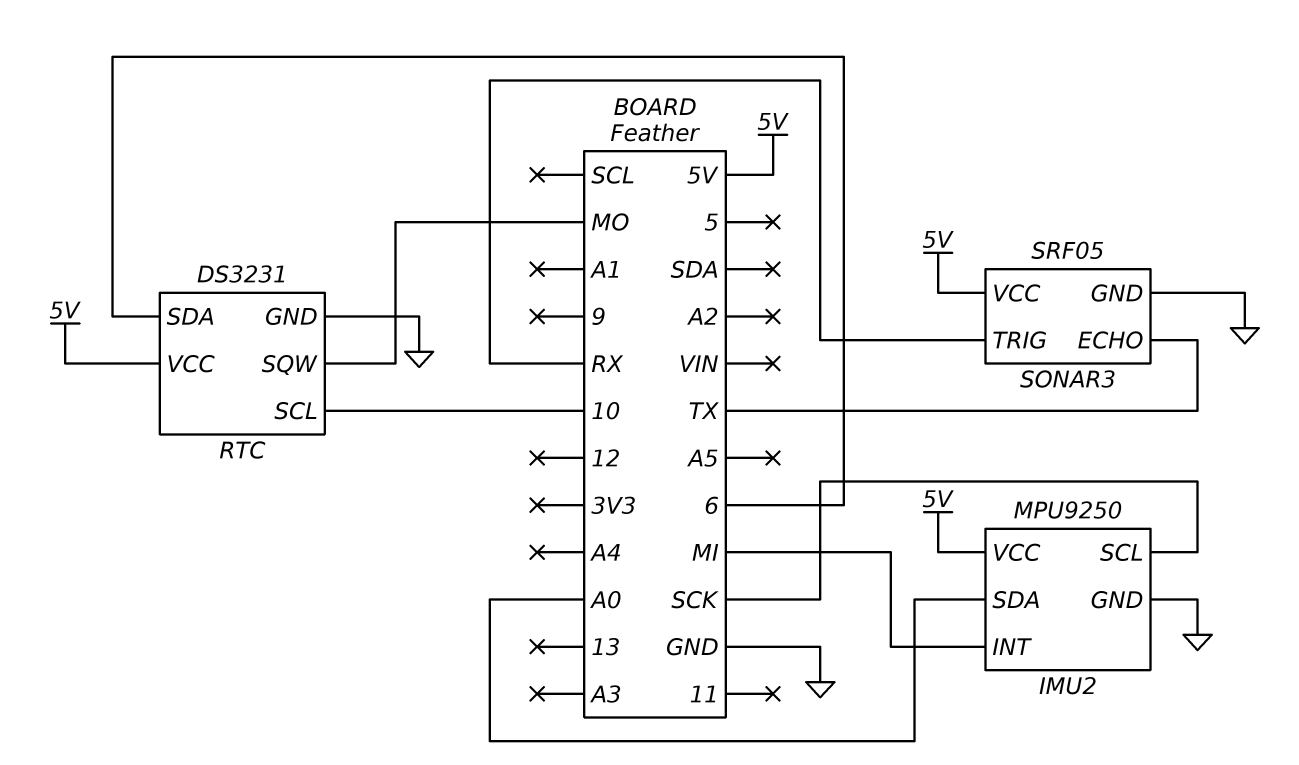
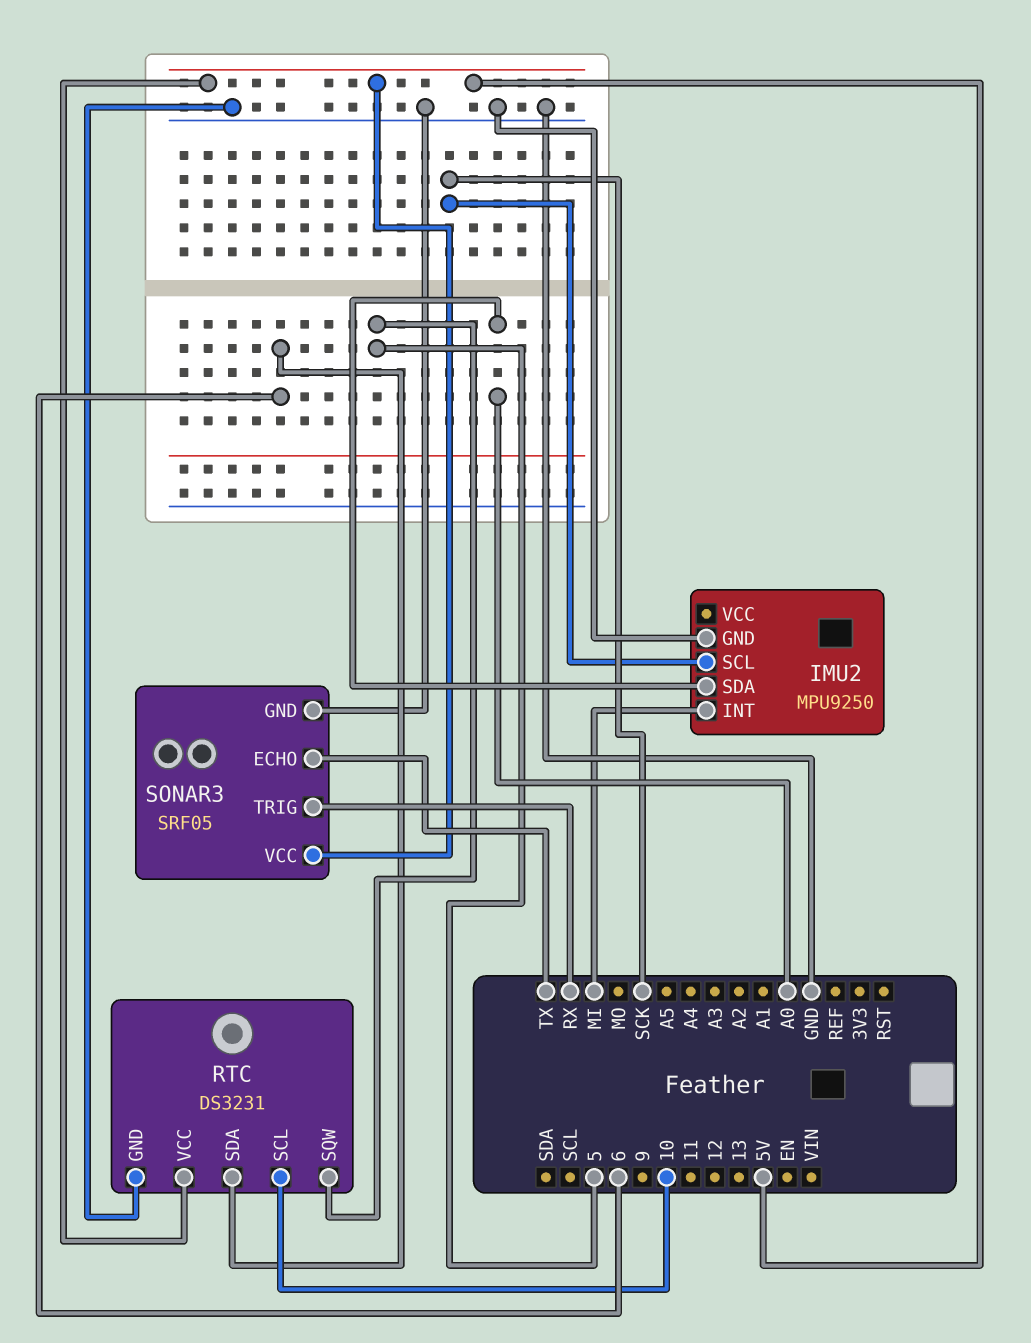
IMU2 pin VCC: 5V -> none
RTC pin SQW: MO -> 5

